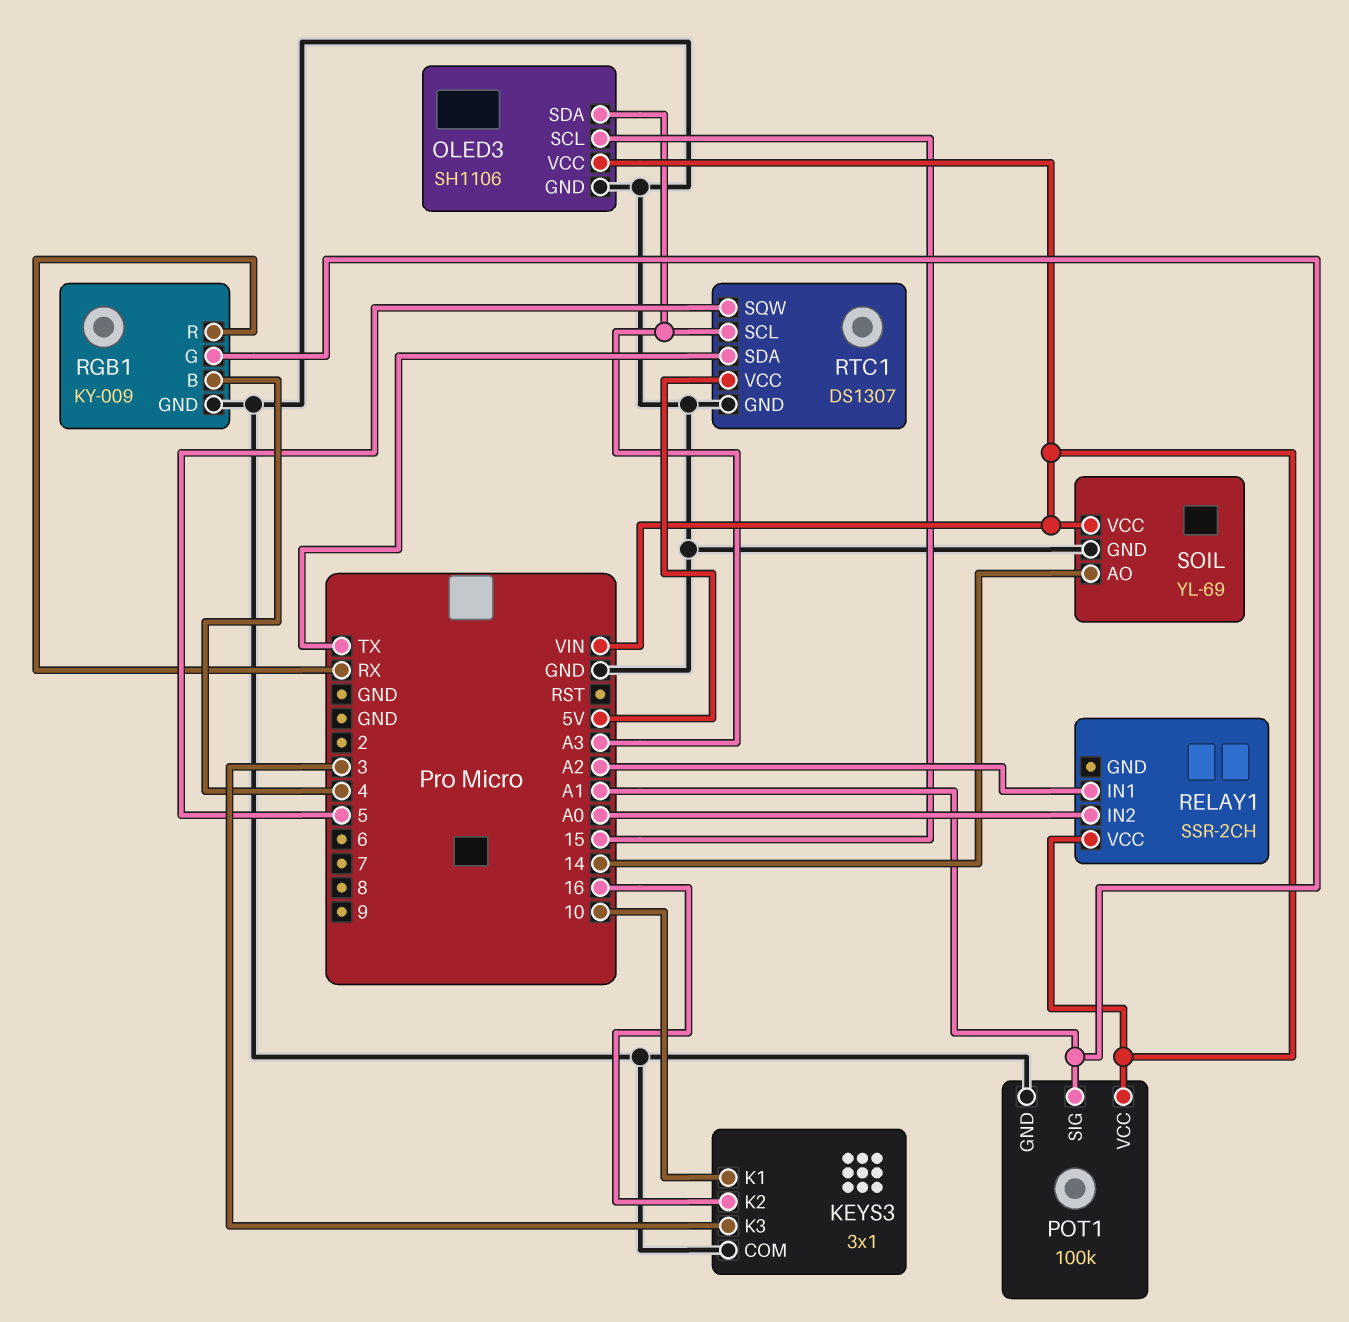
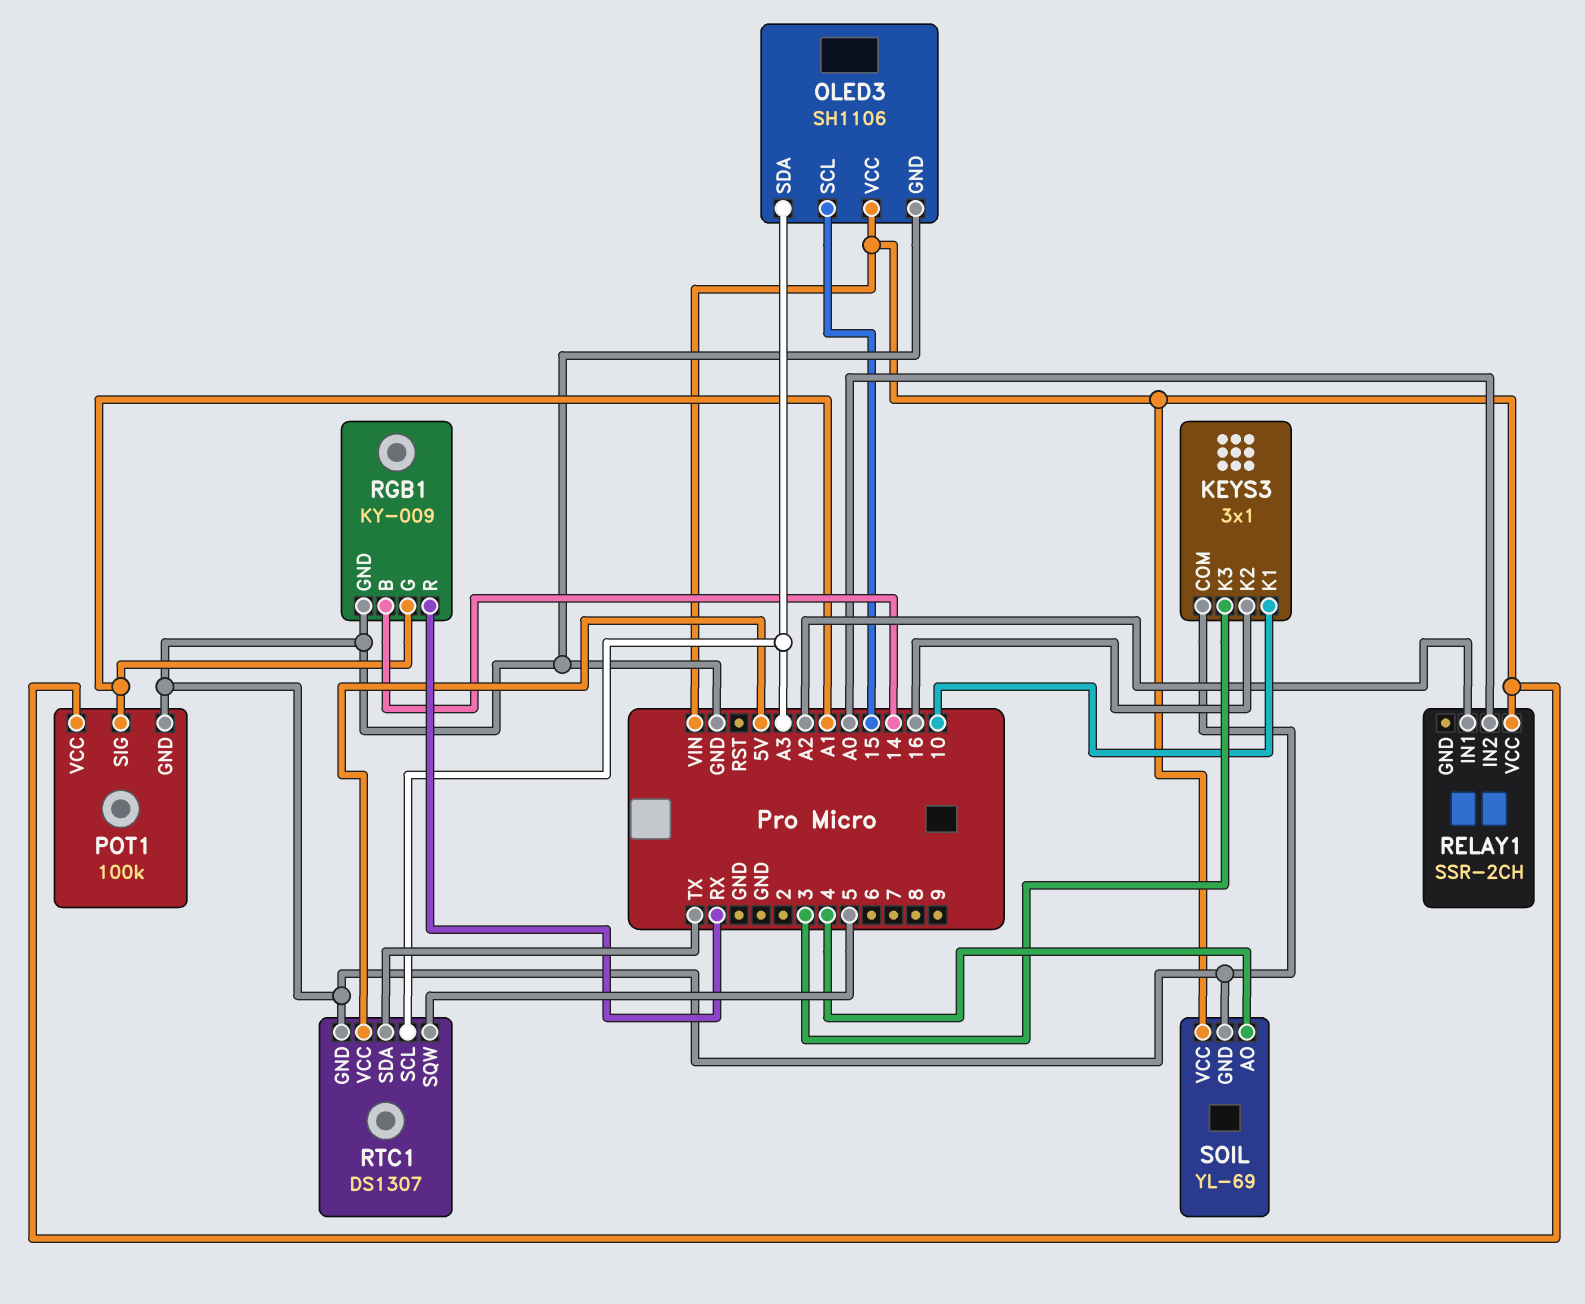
RGB1 pin B: 4 -> 14
SOIL pin AO: 14 -> 4

